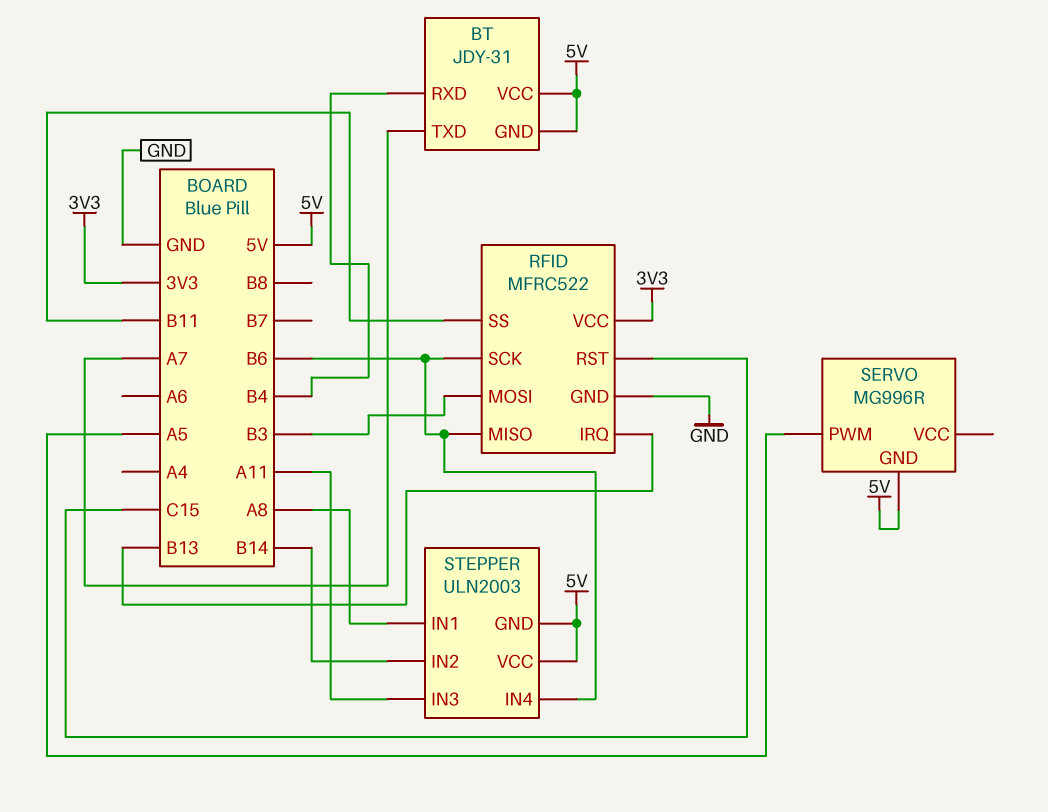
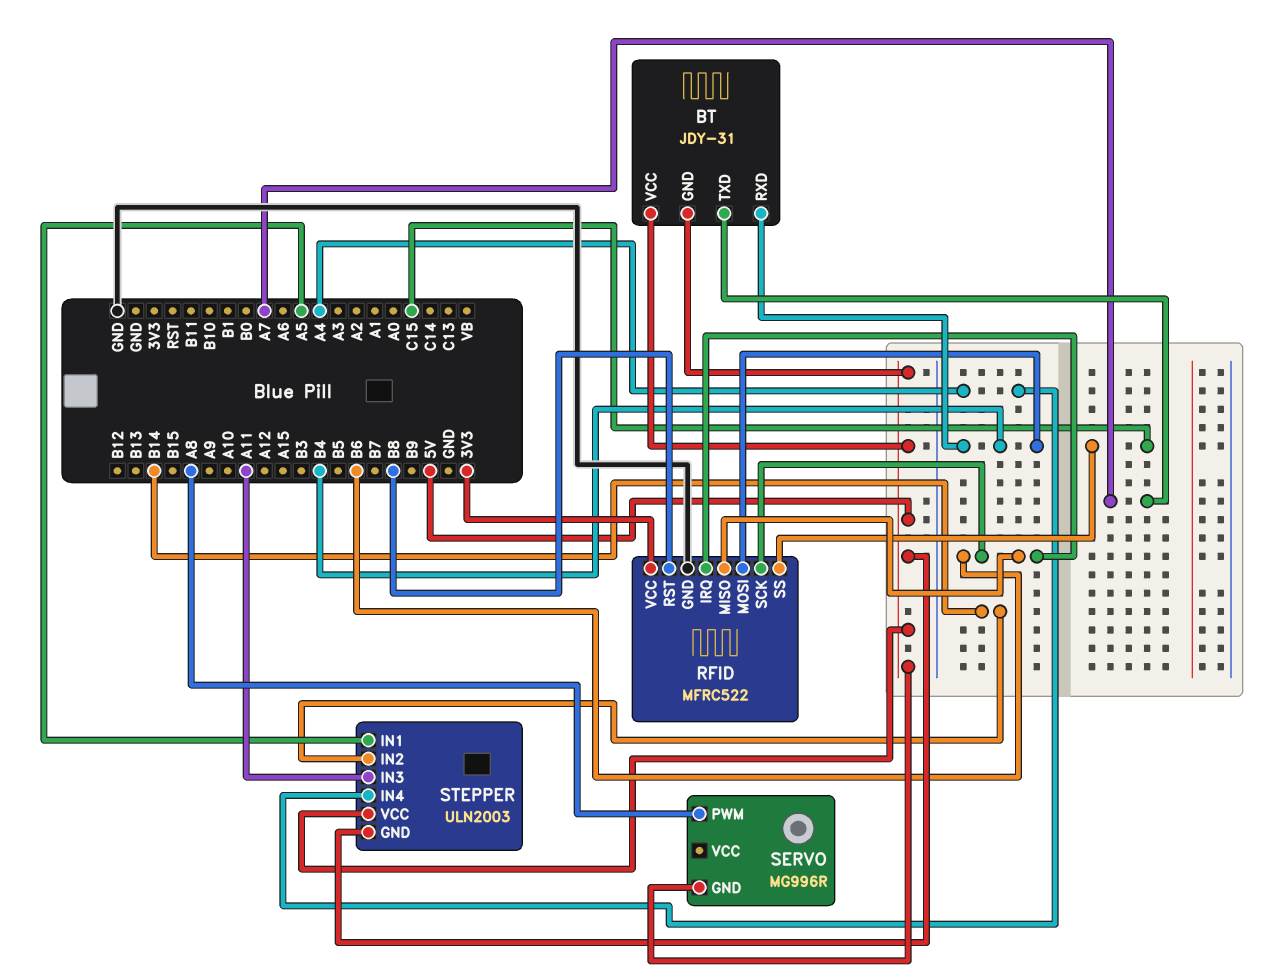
RFID pin IRQ: B13 -> B6
RFID pin MOSI: B3 -> B4
RFID pin RST: C15 -> B8
RFID pin SS: B11 -> C15
SERVO pin PWM: A5 -> A8
STEPPER pin IN1: A8 -> A5
STEPPER pin IN4: B6 -> A4

